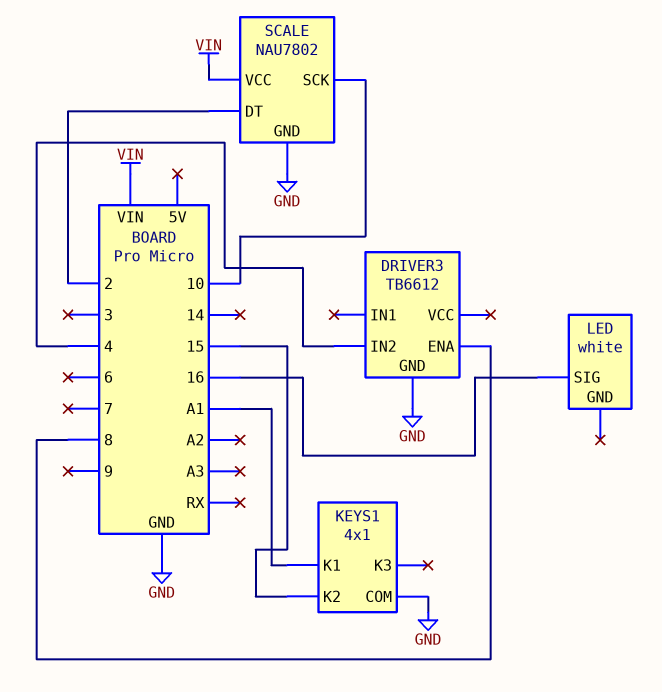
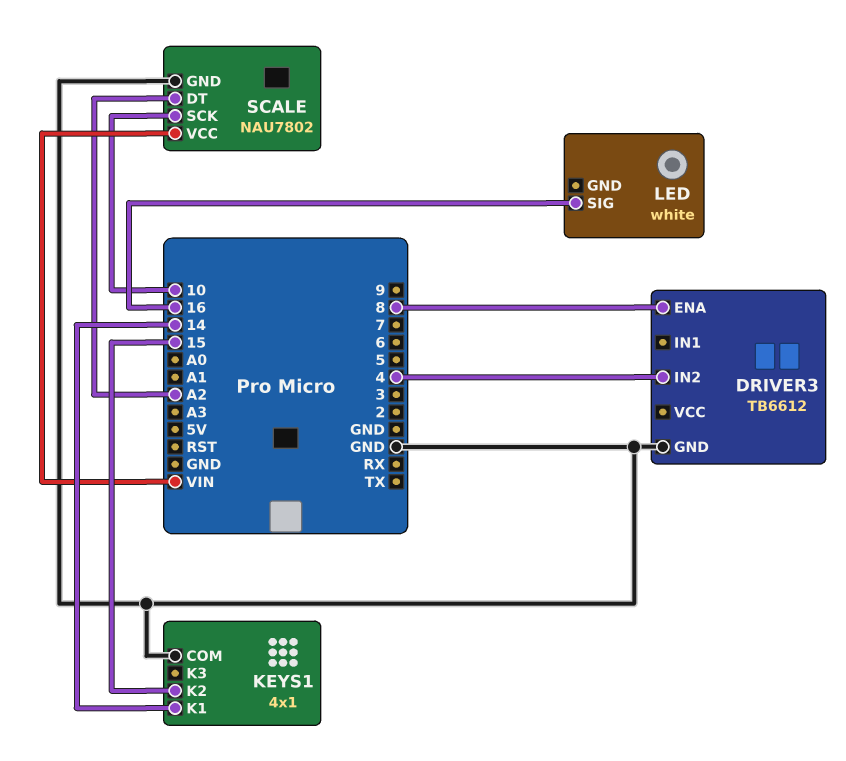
KEYS1 pin K1: A1 -> 14
SCALE pin DT: 2 -> A2

